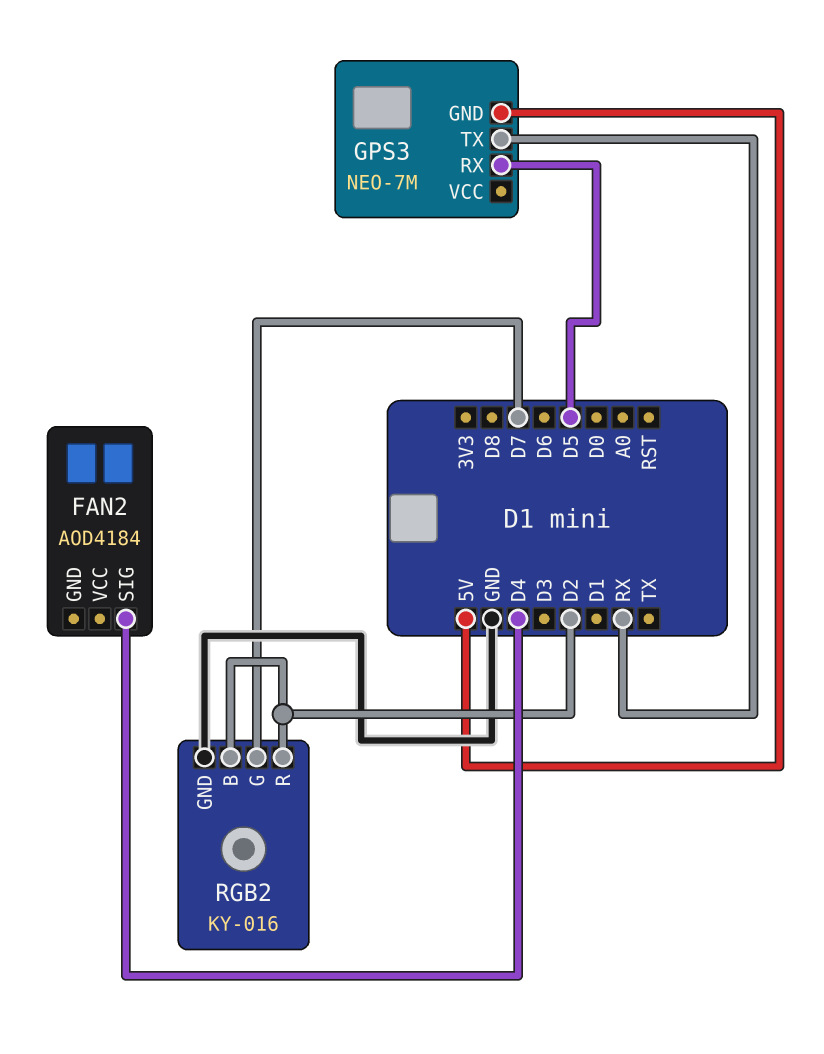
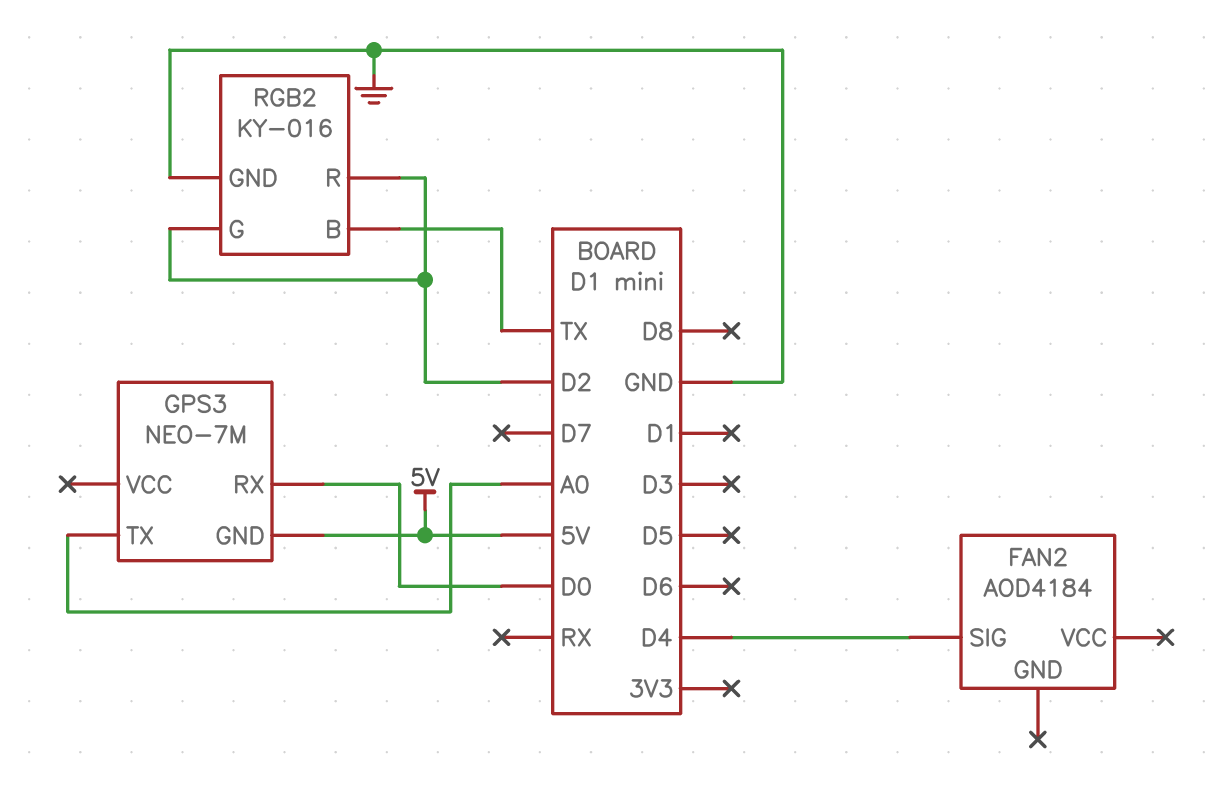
GPS3 pin RX: D5 -> D0
GPS3 pin TX: RX -> A0
RGB2 pin B: D2 -> TX
RGB2 pin G: D7 -> D2

